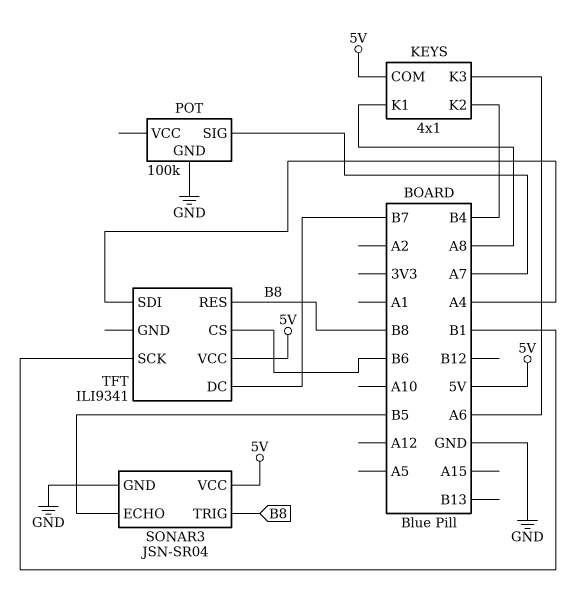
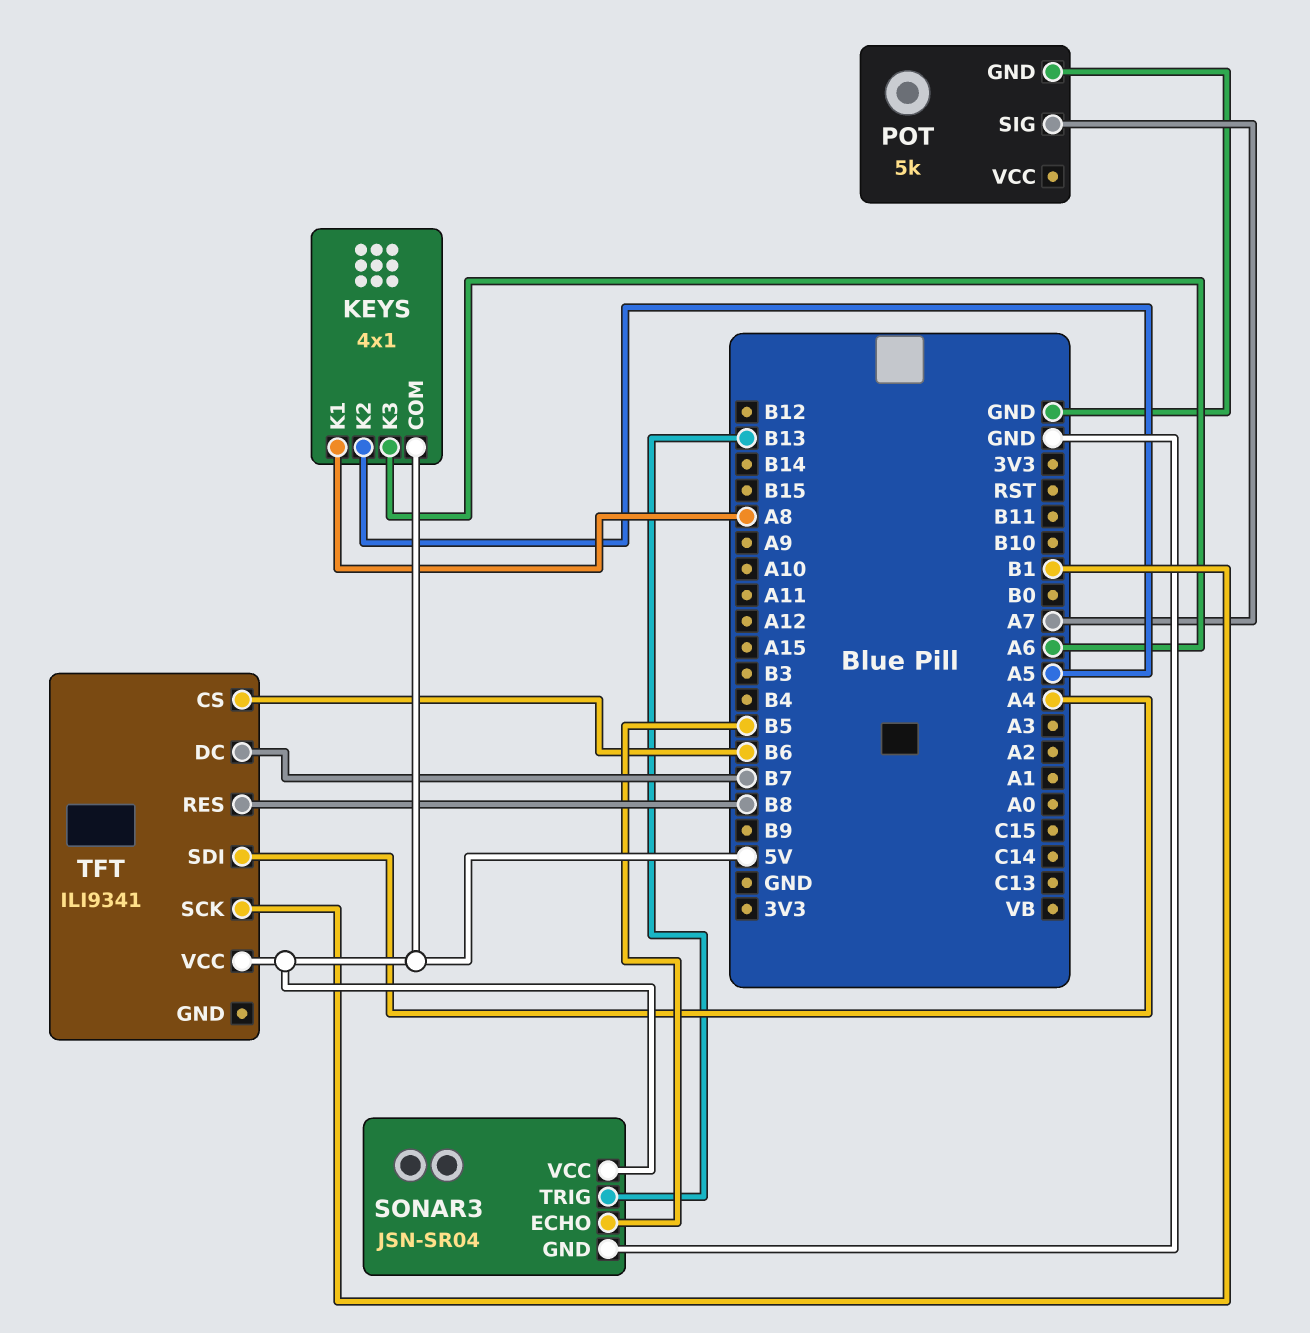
KEYS pin K2: B4 -> A5
POT: 100k -> 5k
SONAR3 pin TRIG: B8 -> B13

